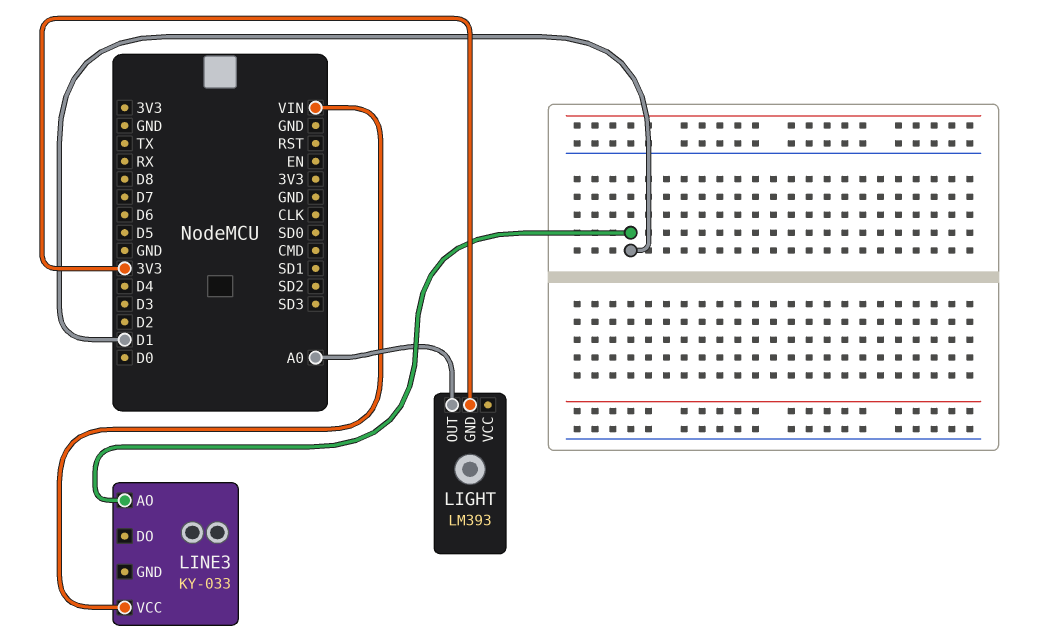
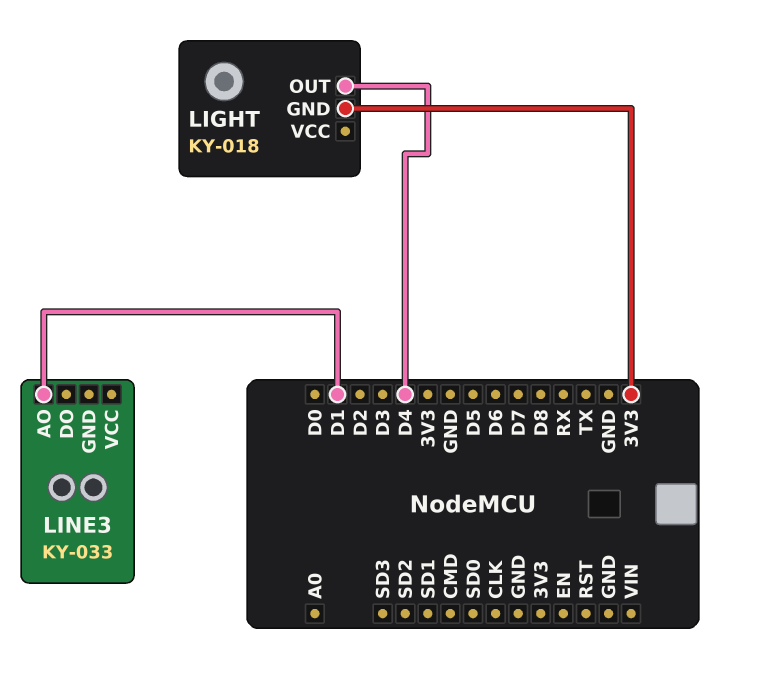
LIGHT: LM393 -> KY-018
LIGHT pin OUT: A0 -> D4
LINE3 pin VCC: VIN -> none

